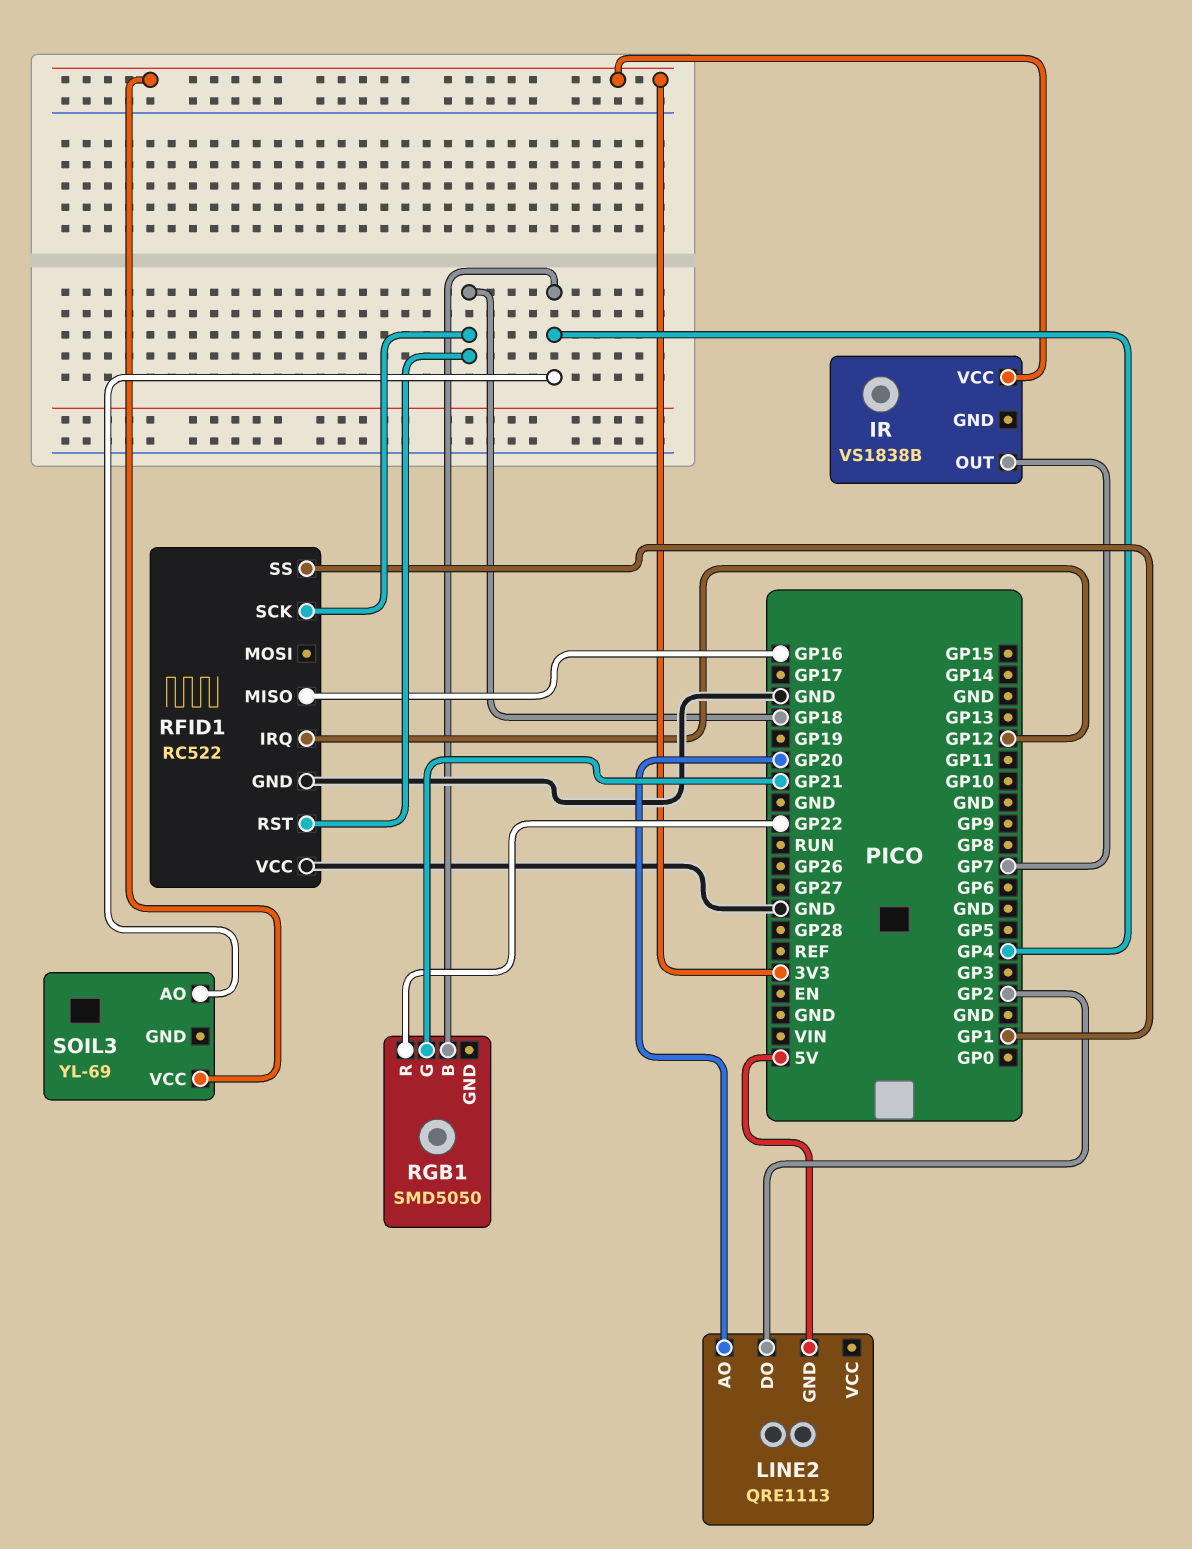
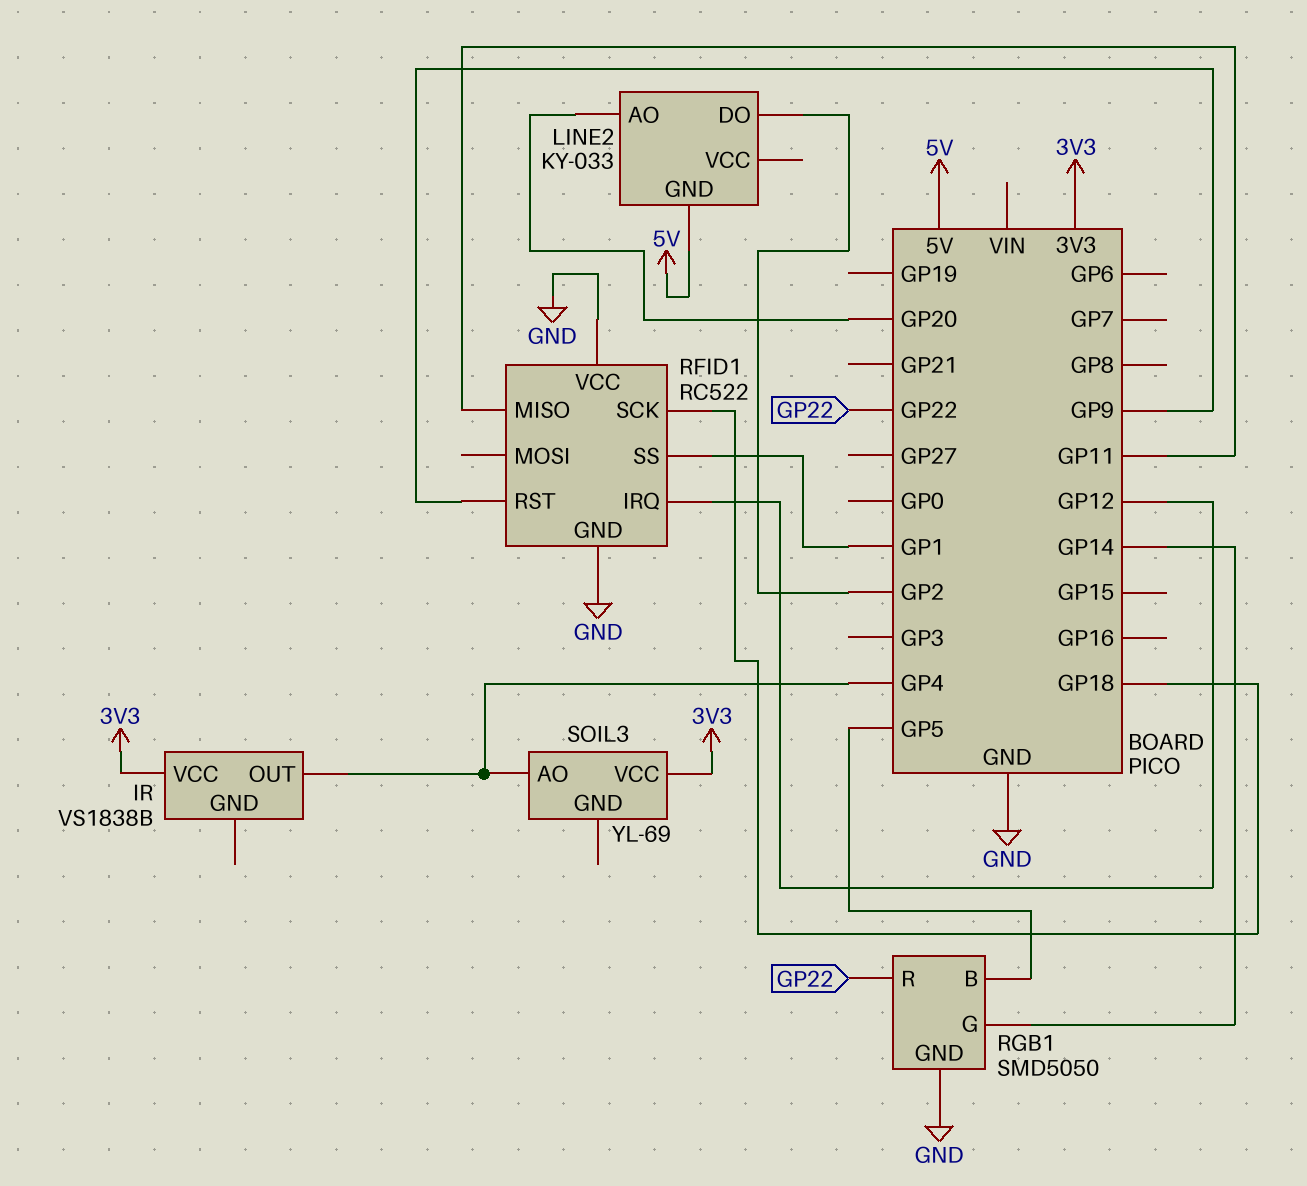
IR pin OUT: GP7 -> GP4
LINE2: QRE1113 -> KY-033
RFID1 pin MISO: GP16 -> GP11
RFID1 pin RST: GP18 -> GP9
RGB1 pin B: GP4 -> GP5
RGB1 pin G: GP21 -> GP14
RGB1 pin GND: none -> GND

